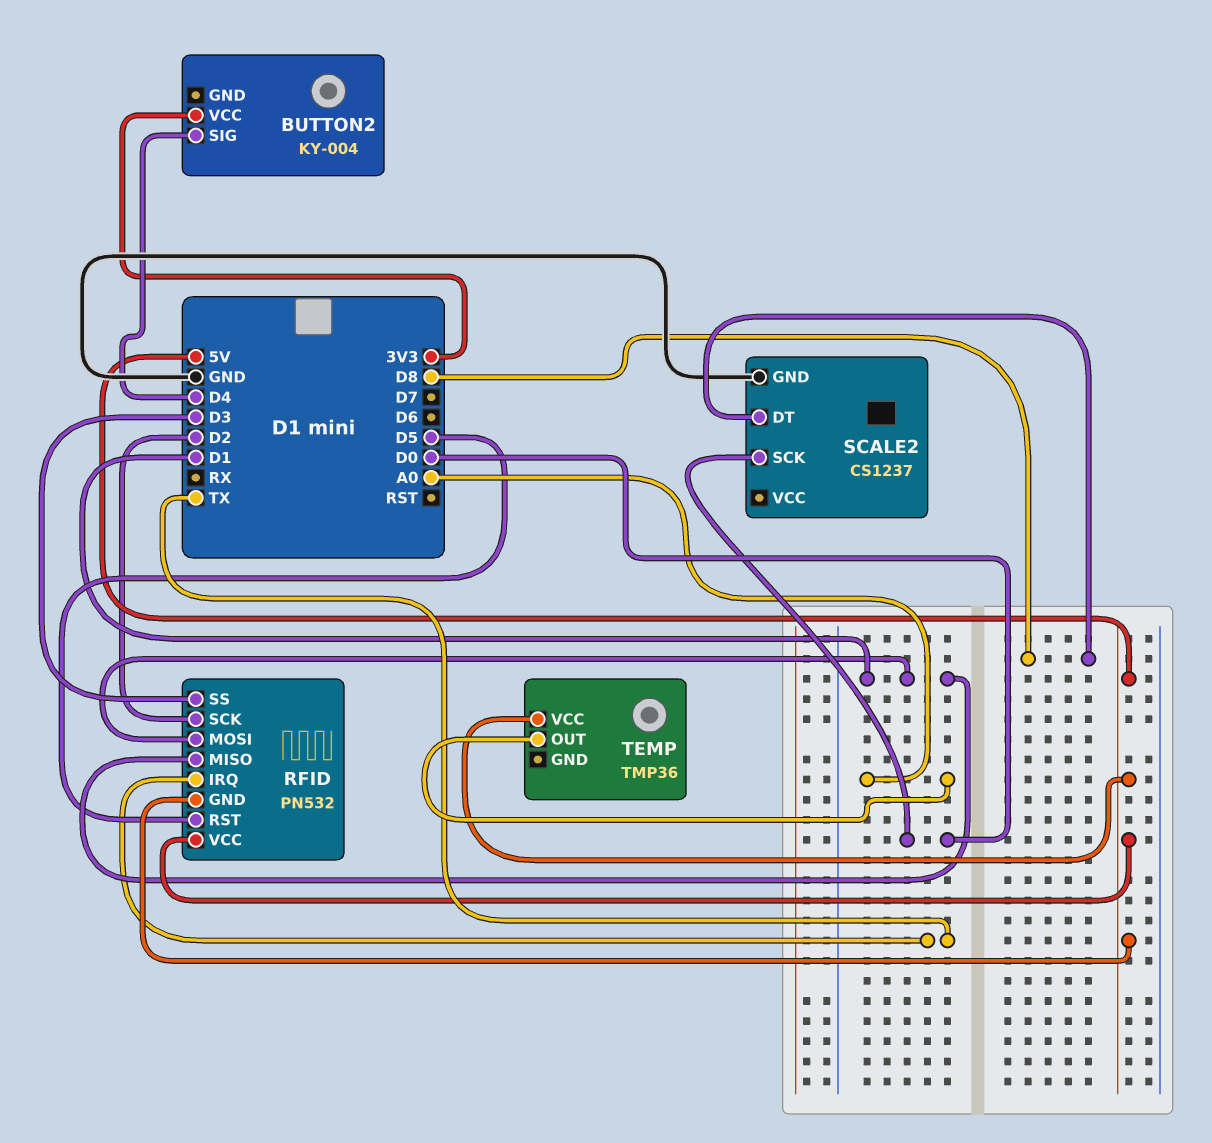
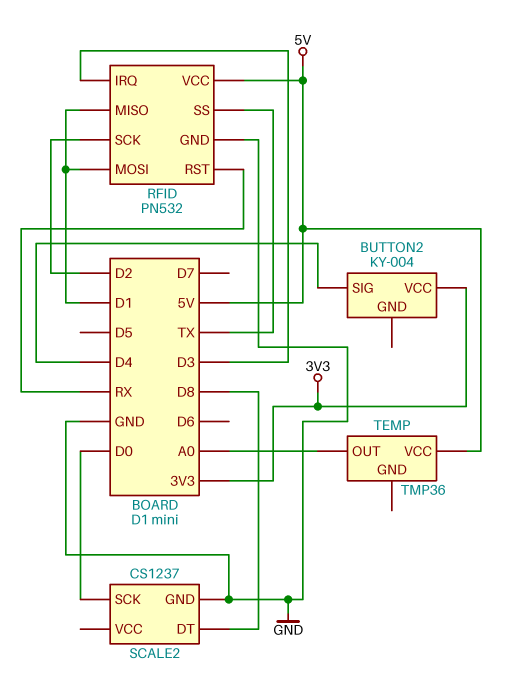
RFID pin GND: 5V -> GND
RFID pin IRQ: TX -> D3
RFID pin RST: D5 -> RX
RFID pin SS: D3 -> TX

